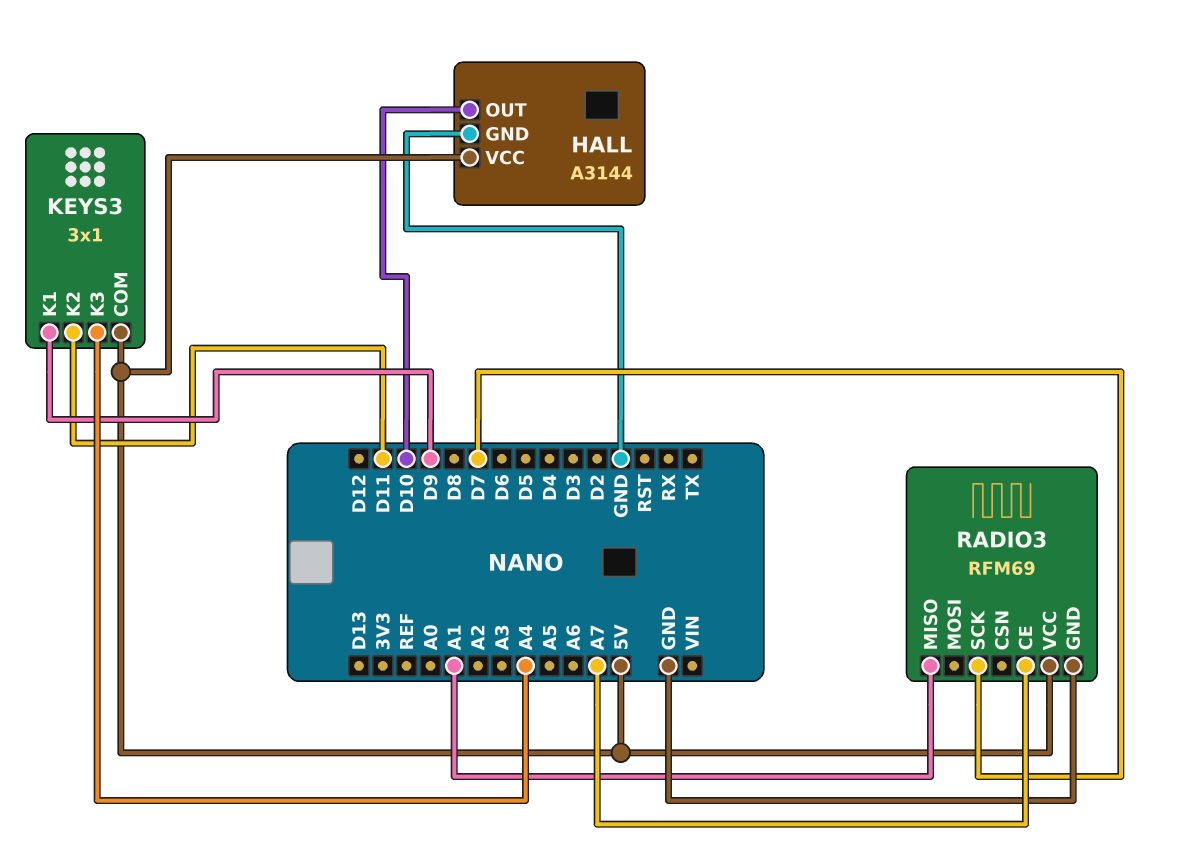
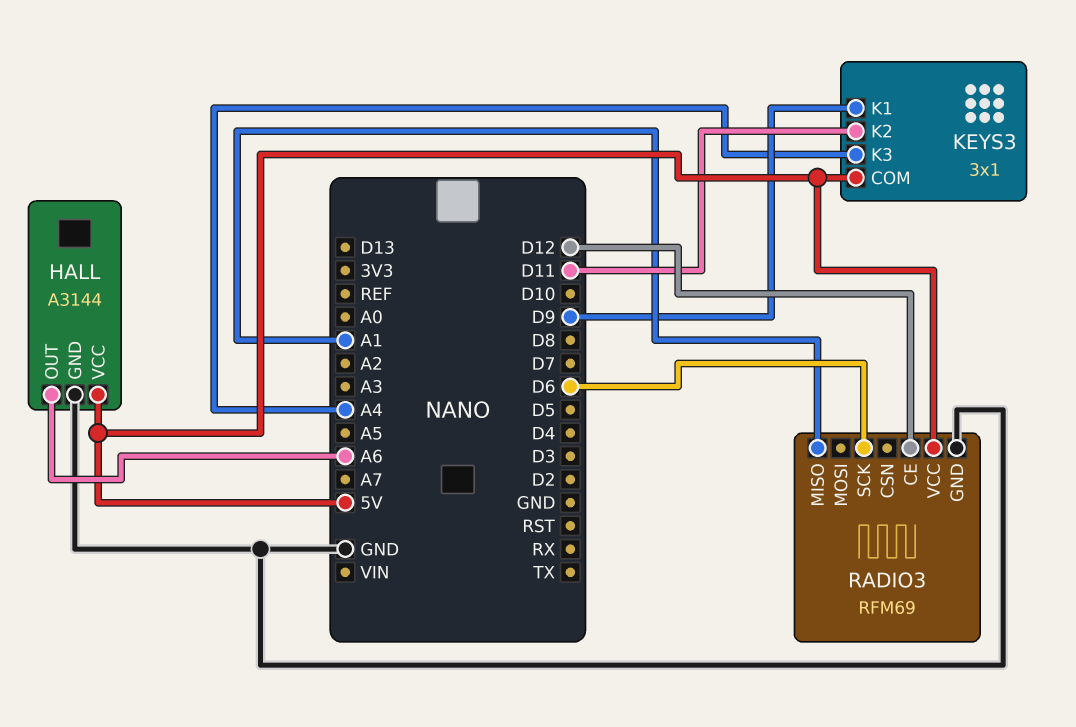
HALL pin OUT: D10 -> A6
RADIO3 pin CE: A7 -> D12
RADIO3 pin SCK: D7 -> D6

